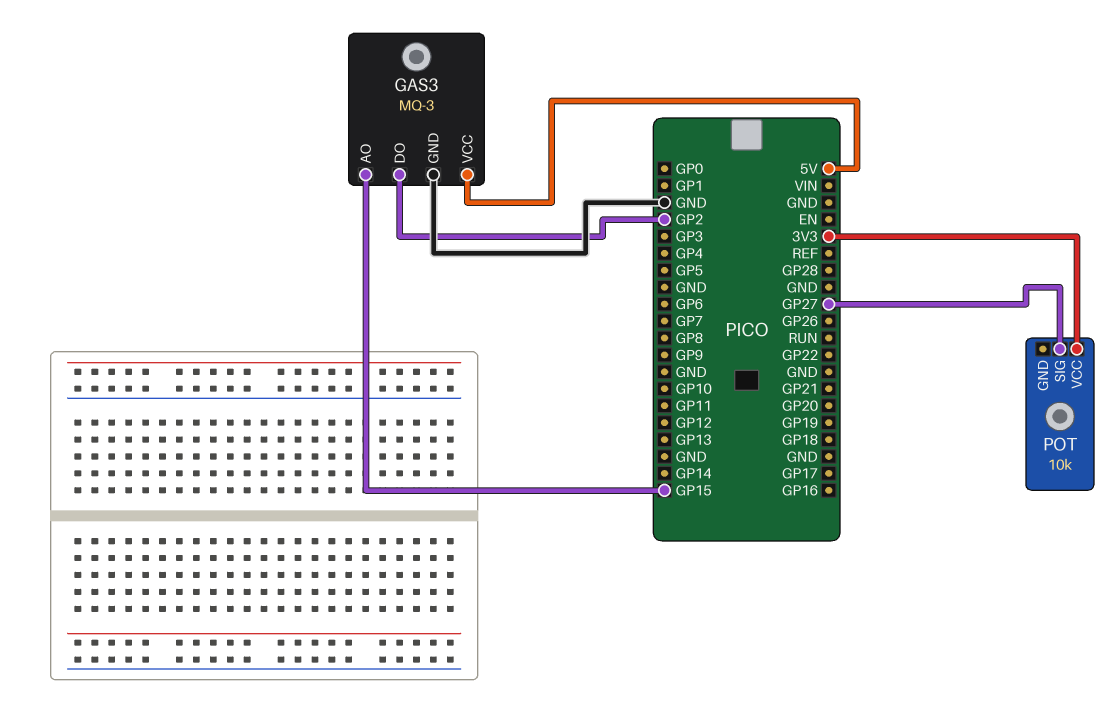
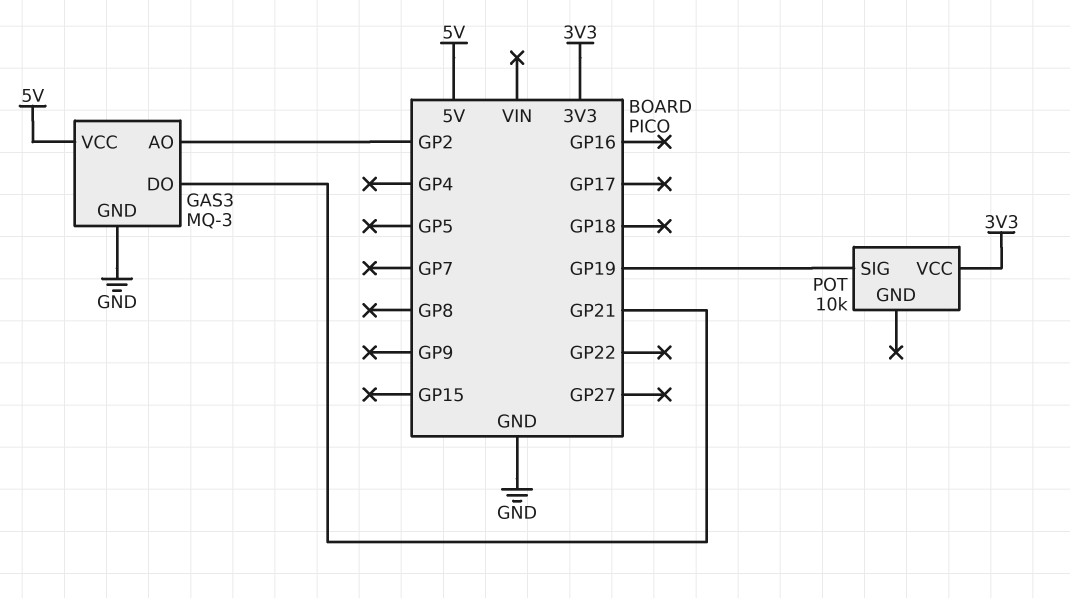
GAS3 pin AO: GP15 -> GP2
GAS3 pin DO: GP2 -> GP21
POT pin SIG: GP27 -> GP19

